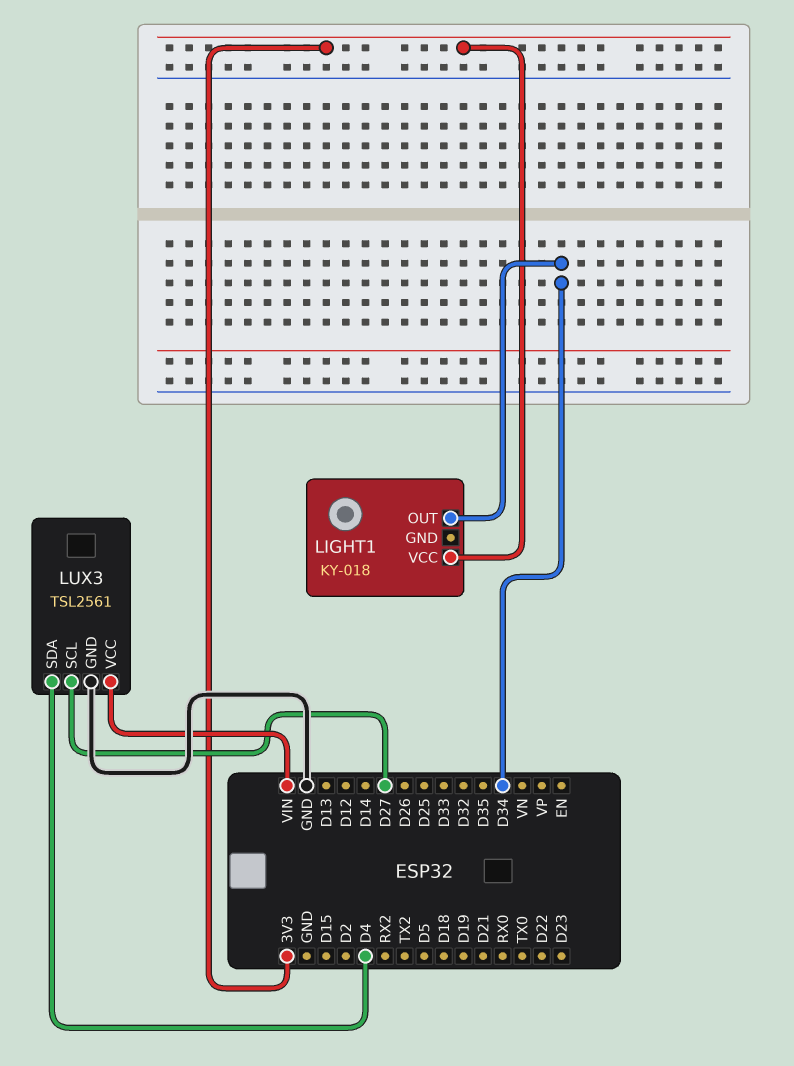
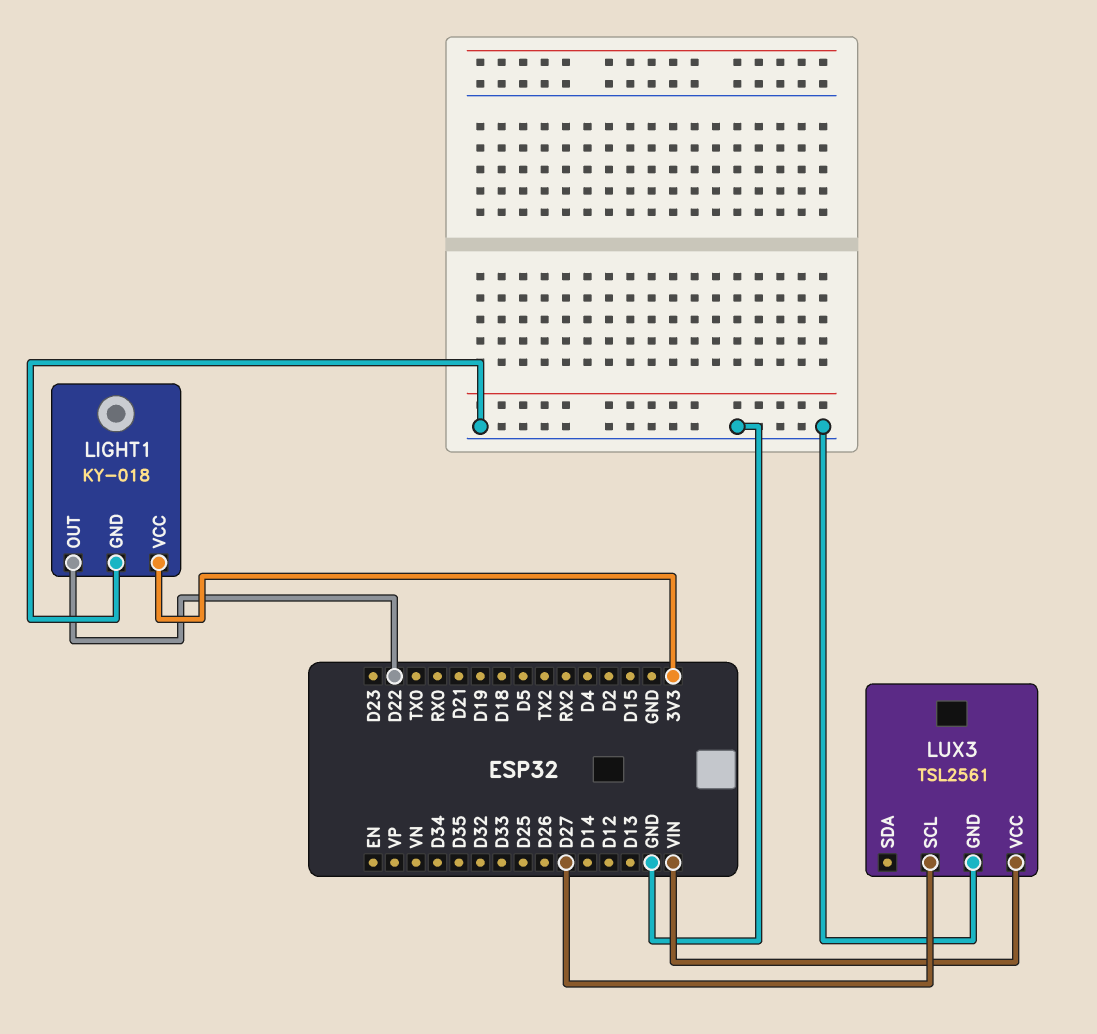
LIGHT1 pin GND: none -> GND
LIGHT1 pin OUT: D34 -> D22
LUX3 pin SDA: D4 -> none

